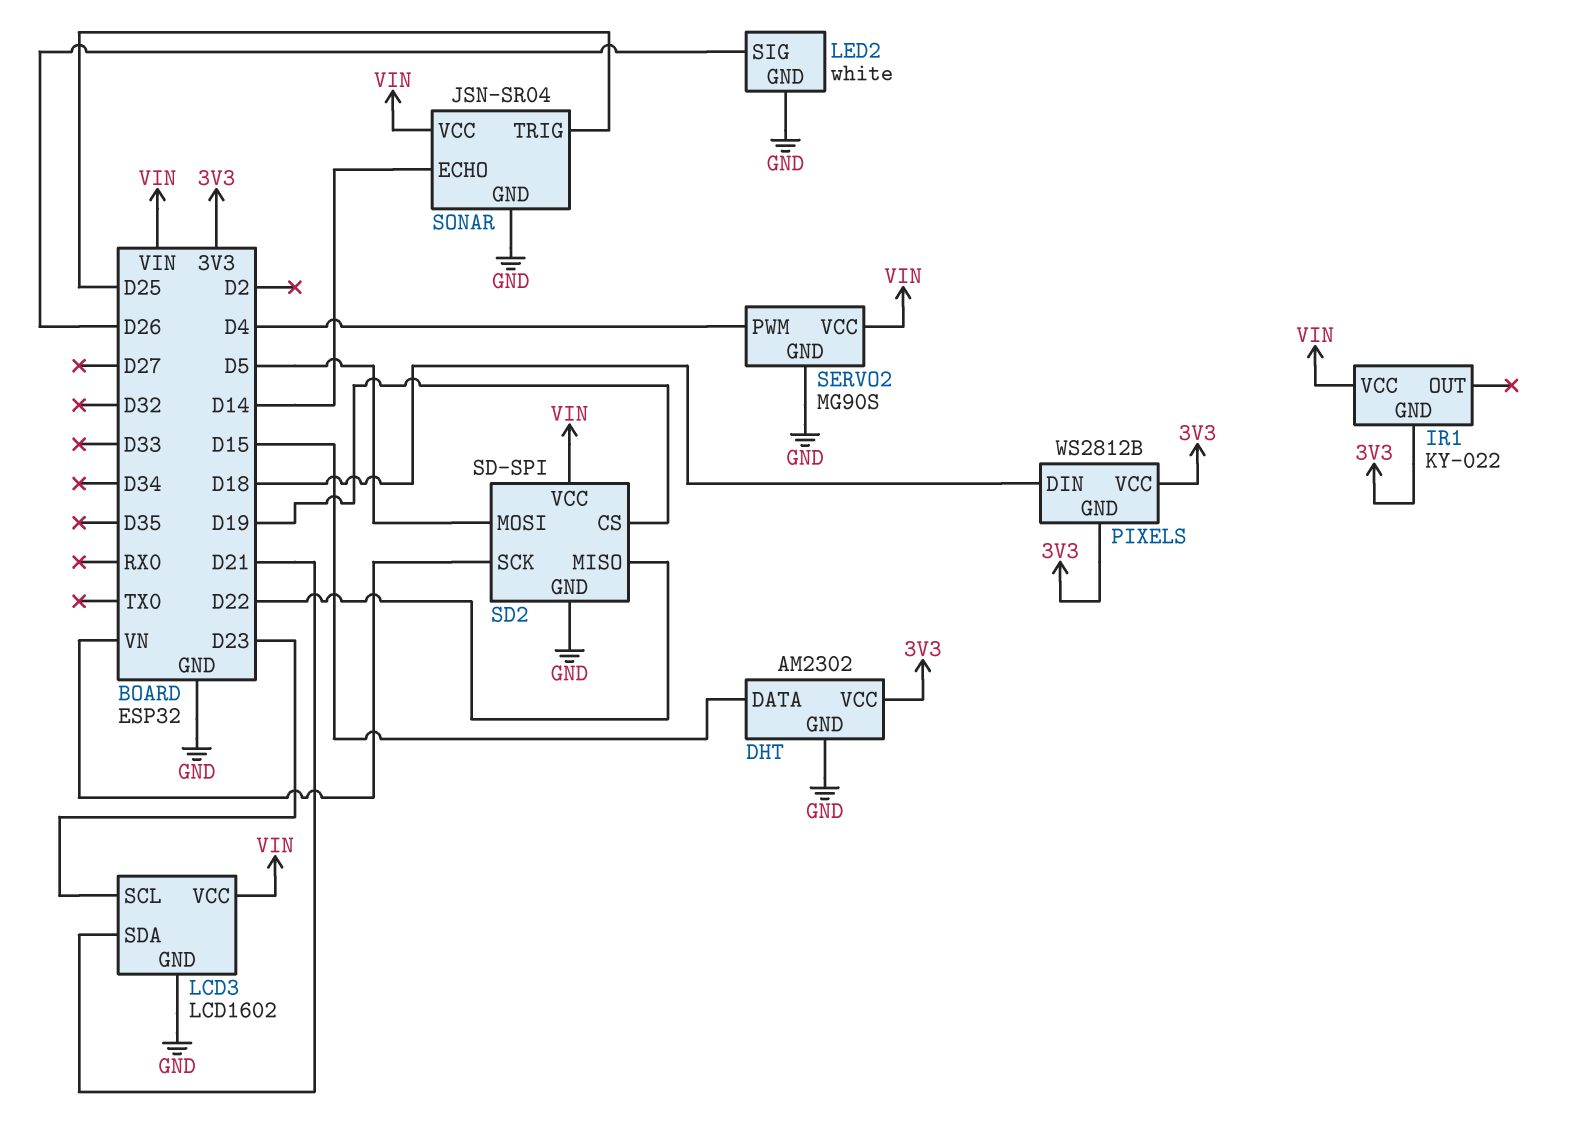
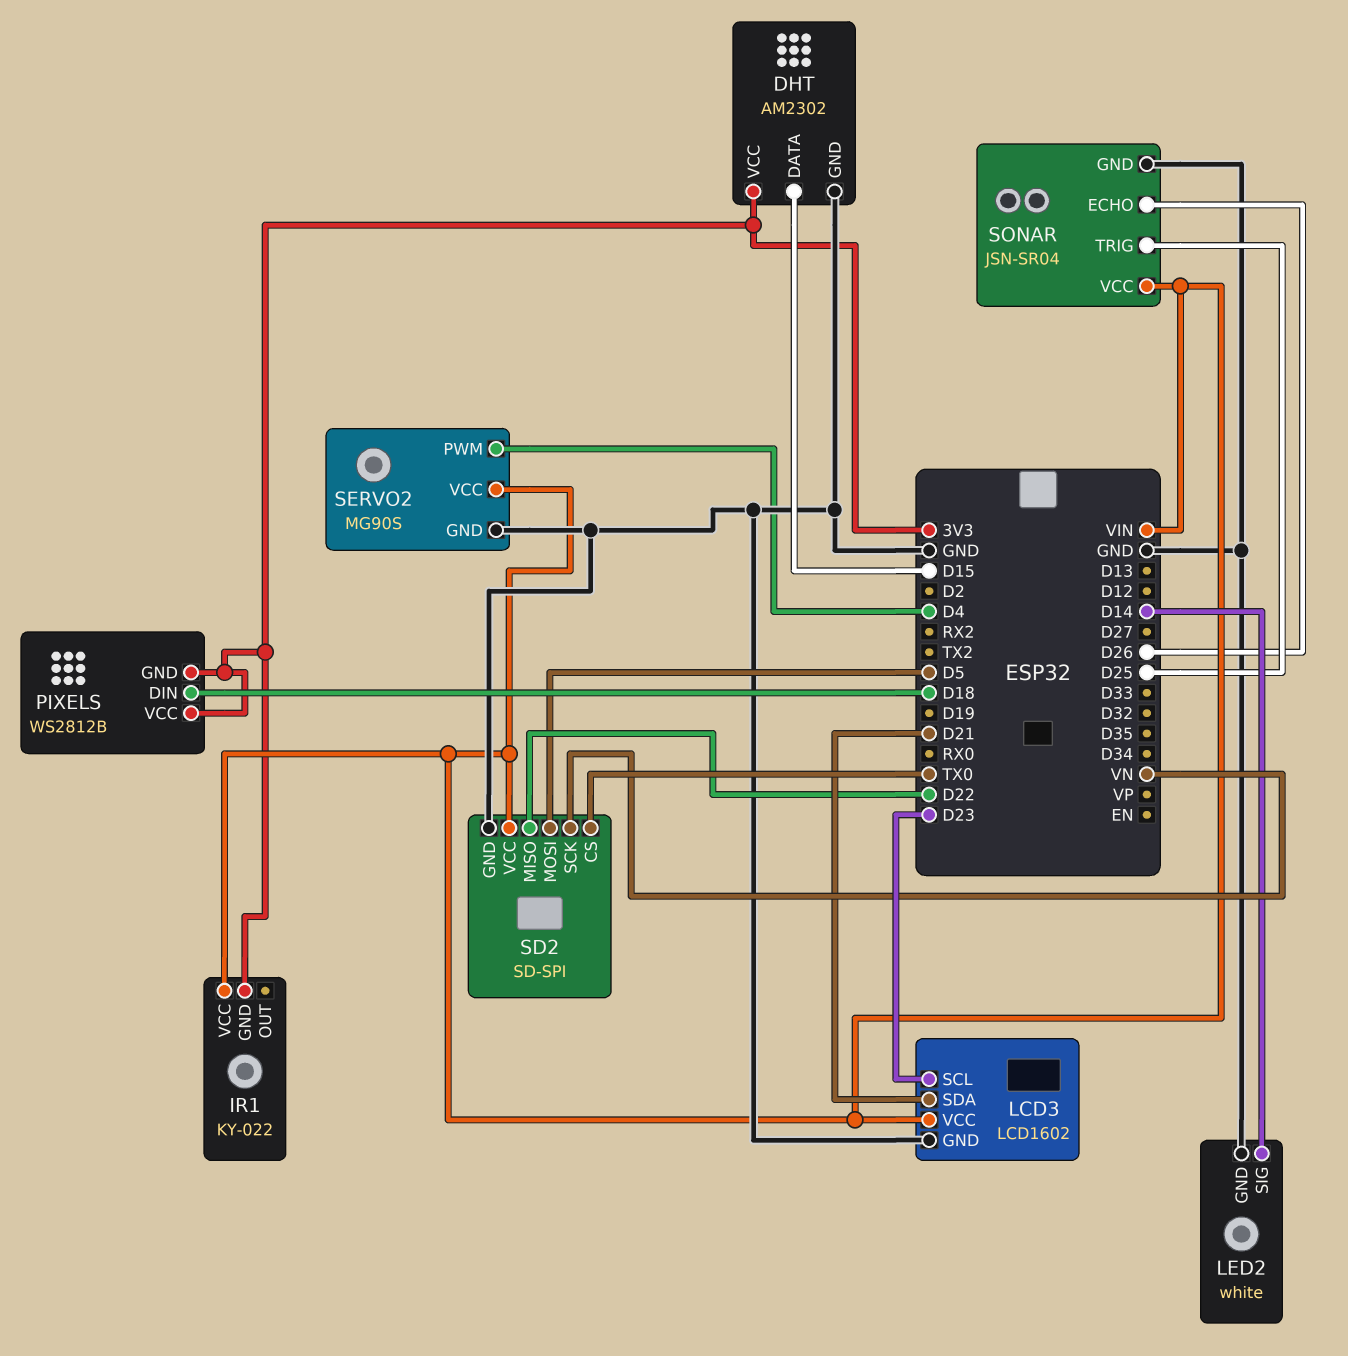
LED2 pin SIG: D26 -> D14
SD2 pin CS: D19 -> TX0
SONAR pin ECHO: D14 -> D26

